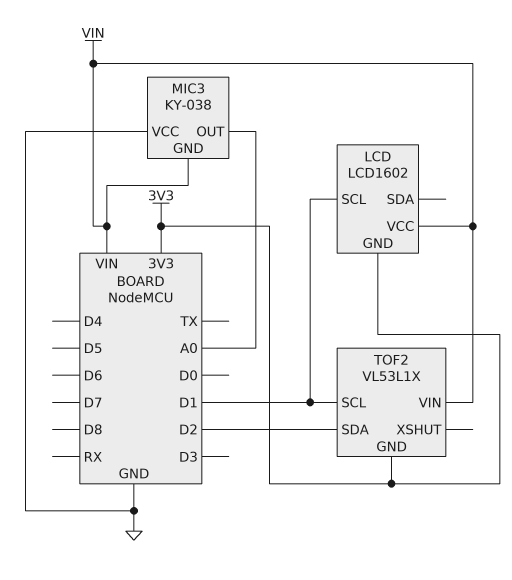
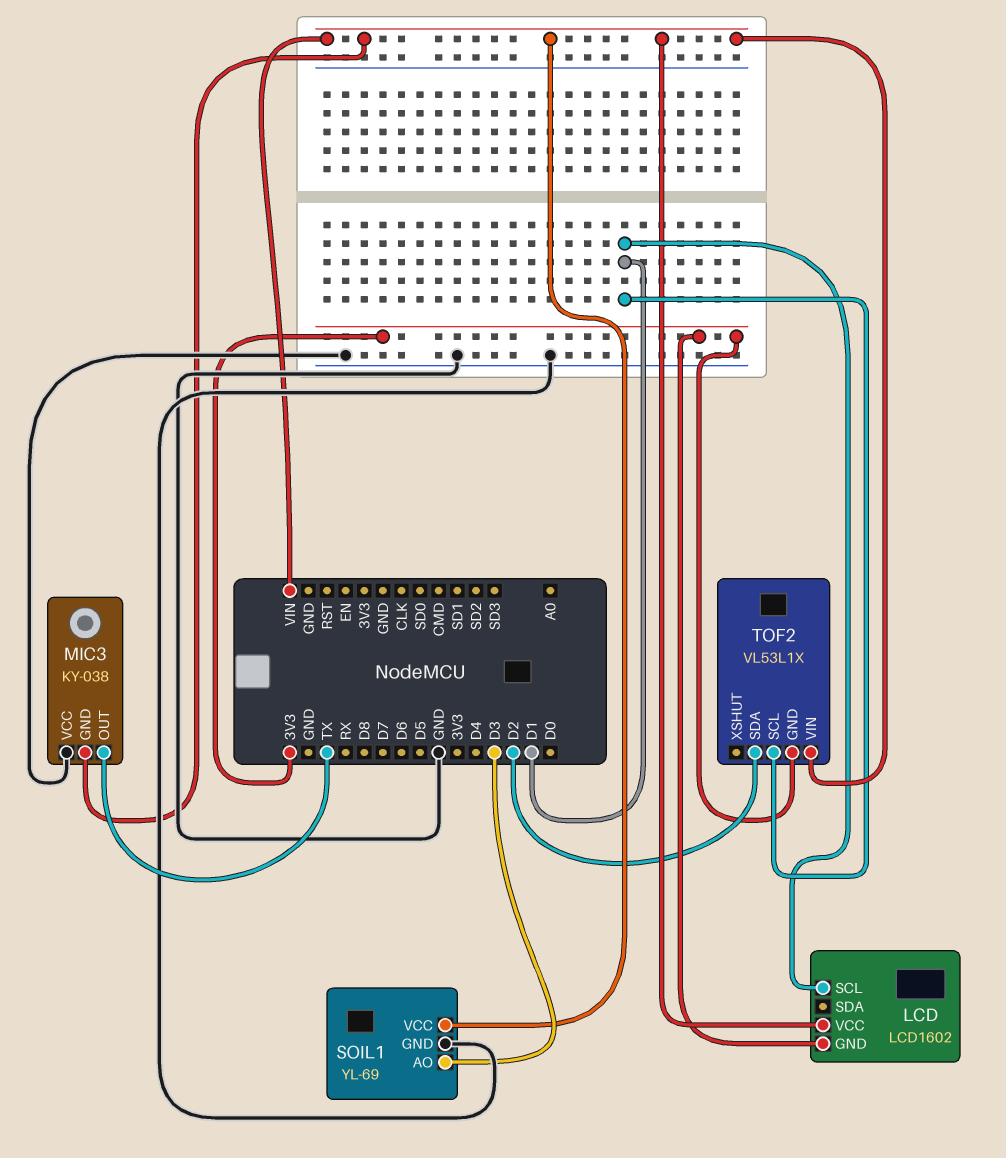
MIC3 pin OUT: A0 -> TX
SOIL1: none -> YL-69
SOIL1 pin AO: none -> D3
SOIL1 pin GND: none -> GND
SOIL1 pin VCC: none -> VIN

